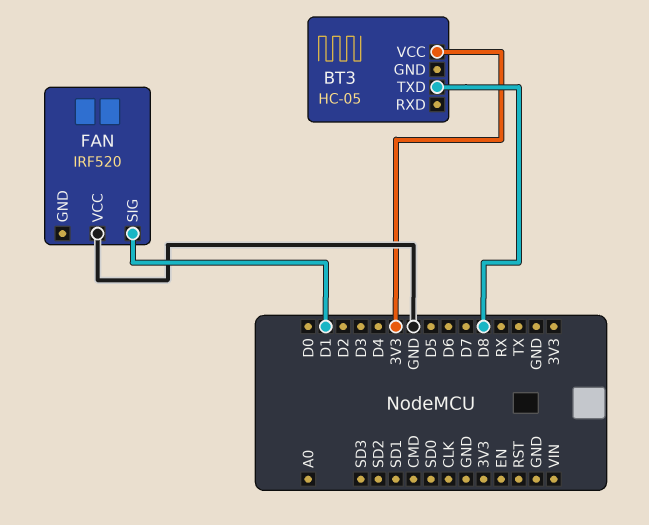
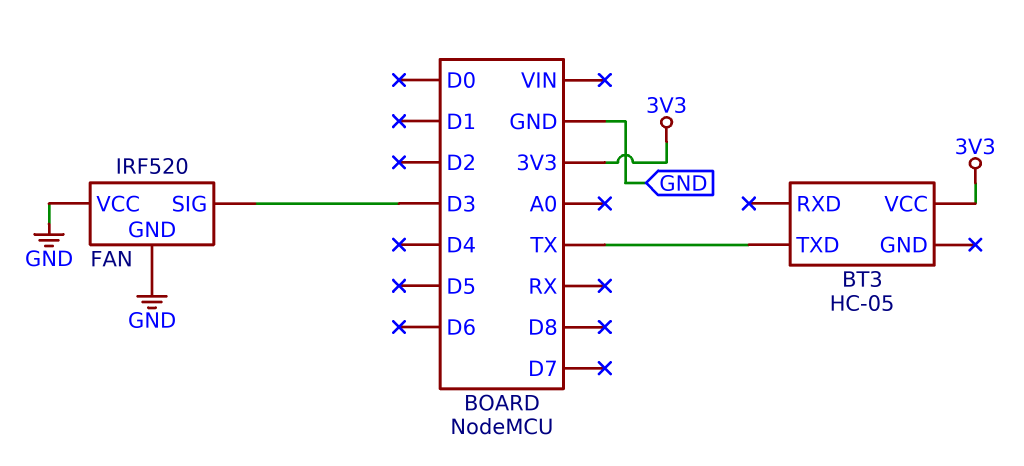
BT3 pin TXD: D8 -> TX
FAN pin GND: none -> GND
FAN pin SIG: D1 -> D3

